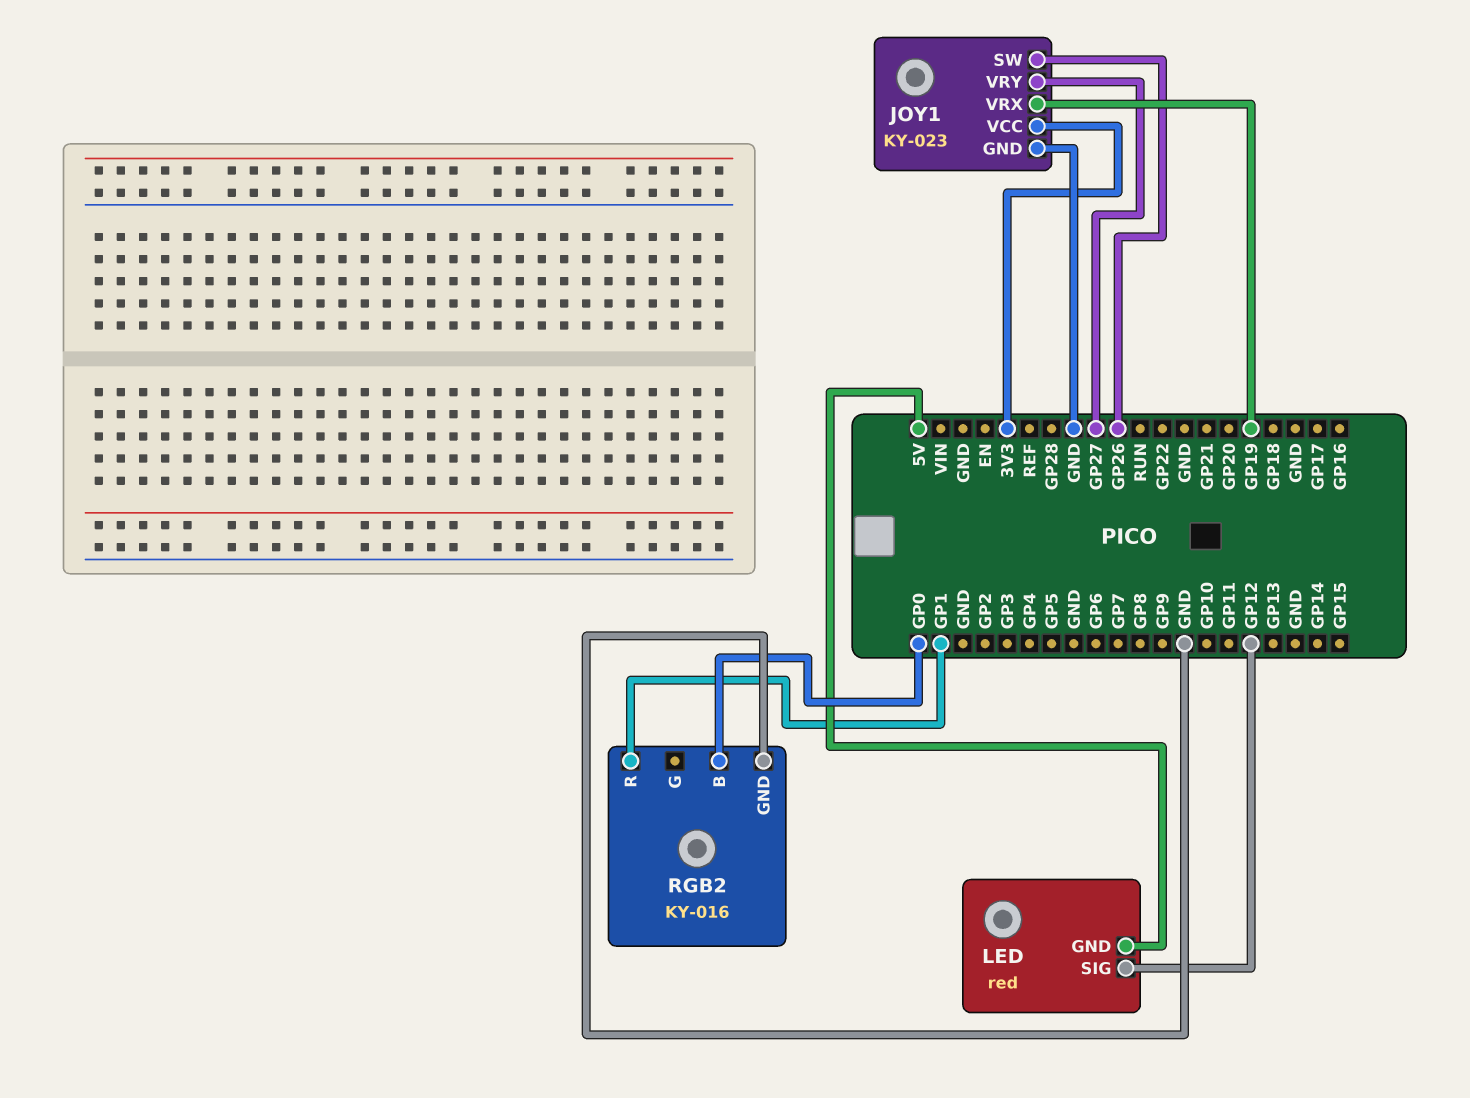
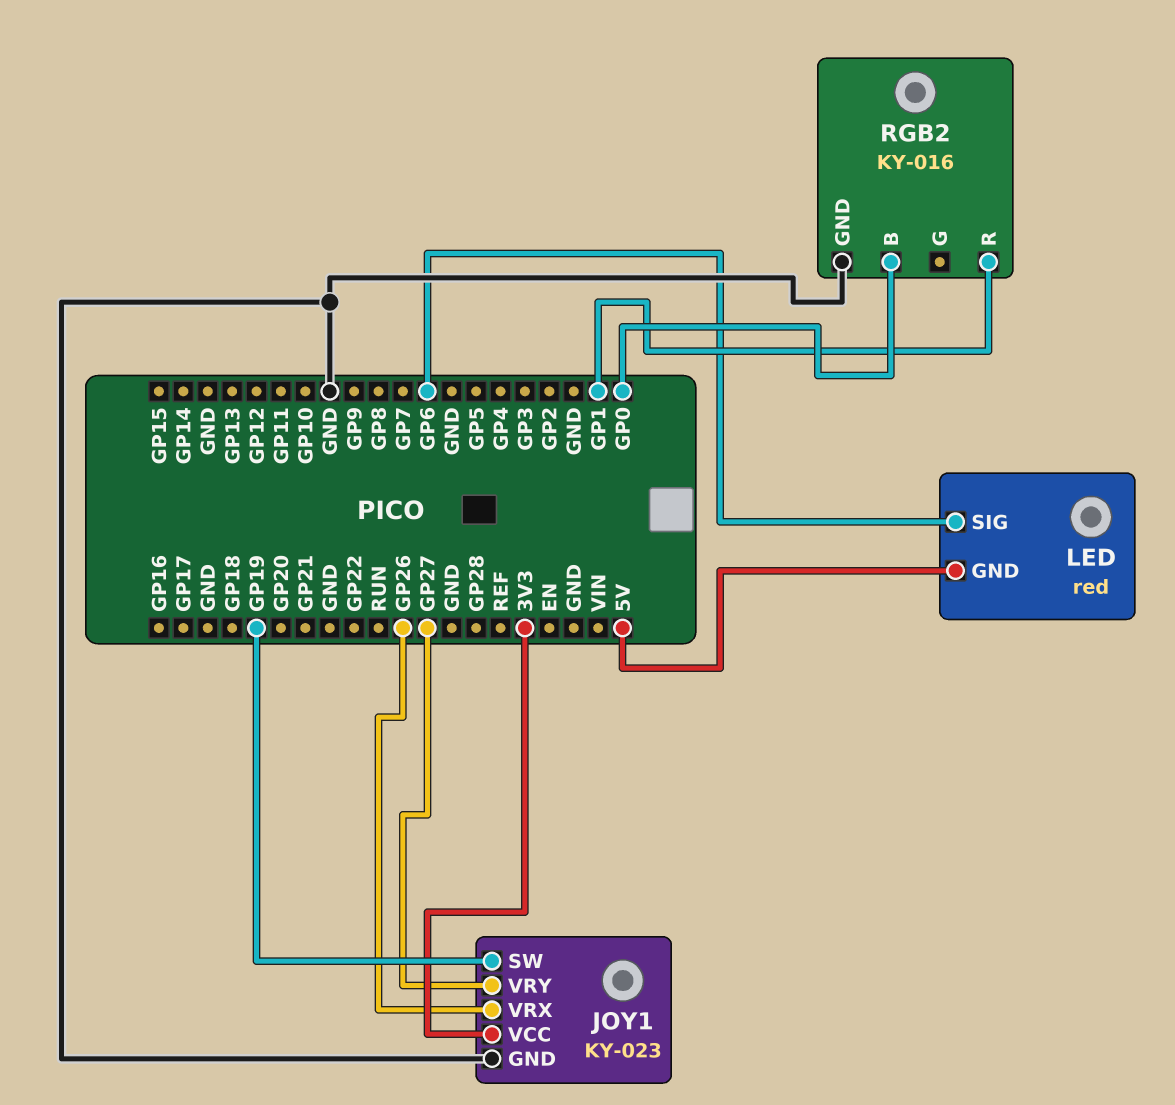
JOY1 pin SW: GP26 -> GP19
JOY1 pin VRX: GP19 -> GP26
LED pin SIG: GP12 -> GP6

